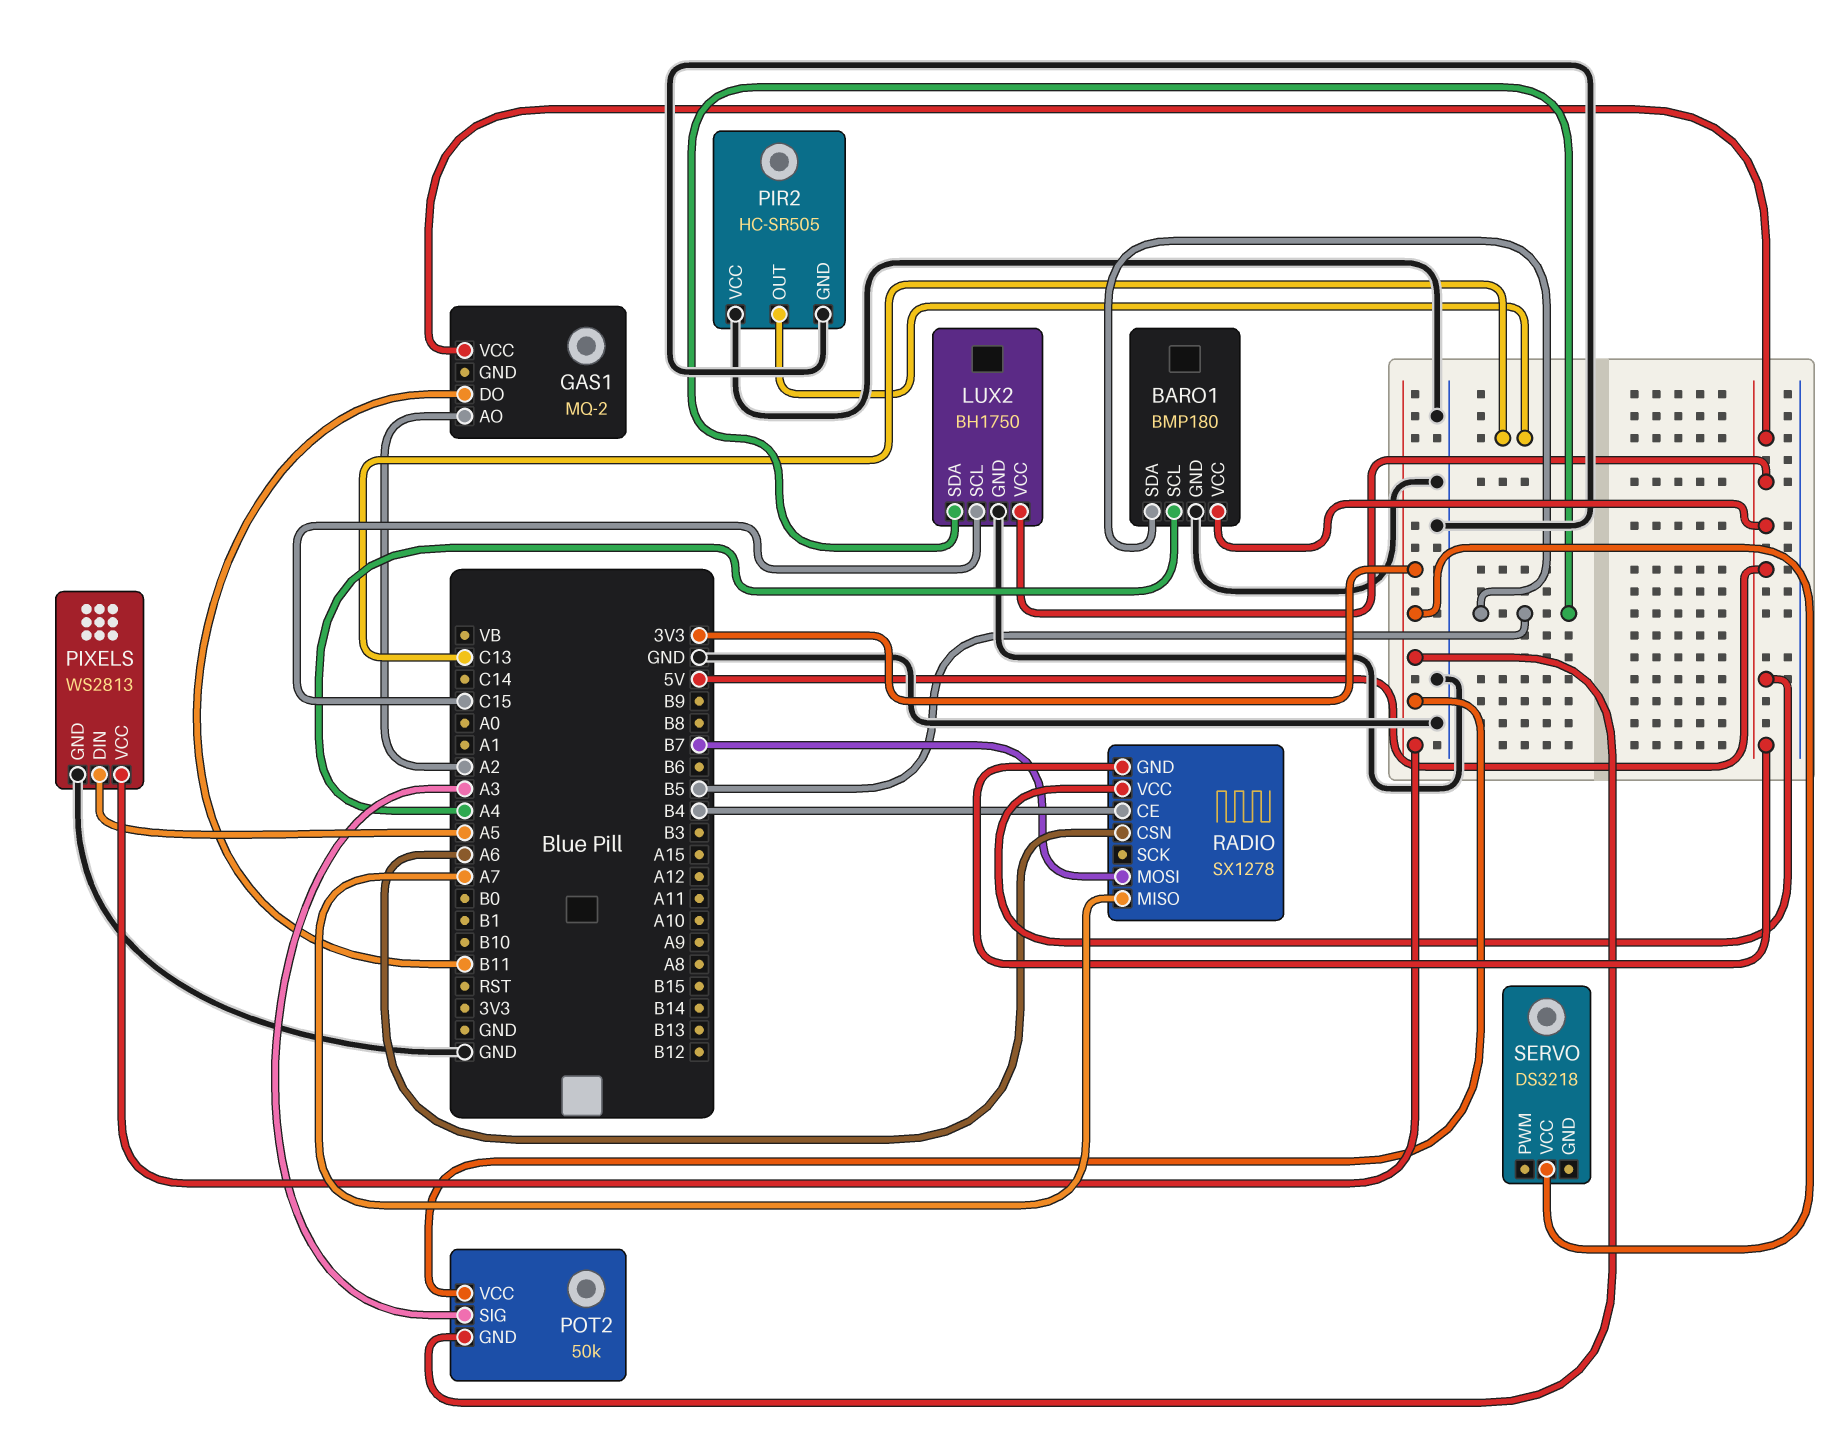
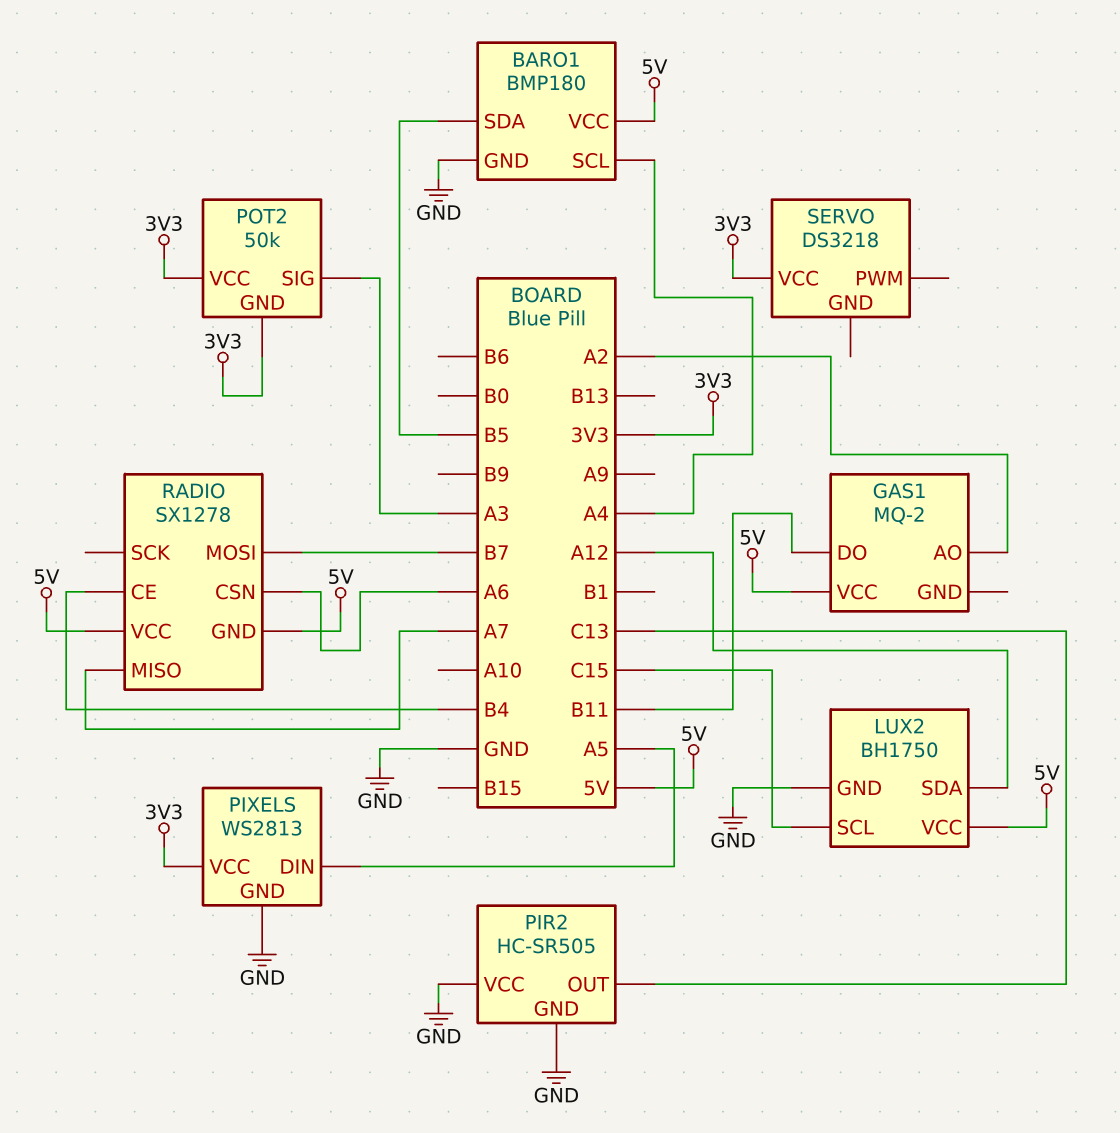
LUX2 pin SDA: B5 -> A12

